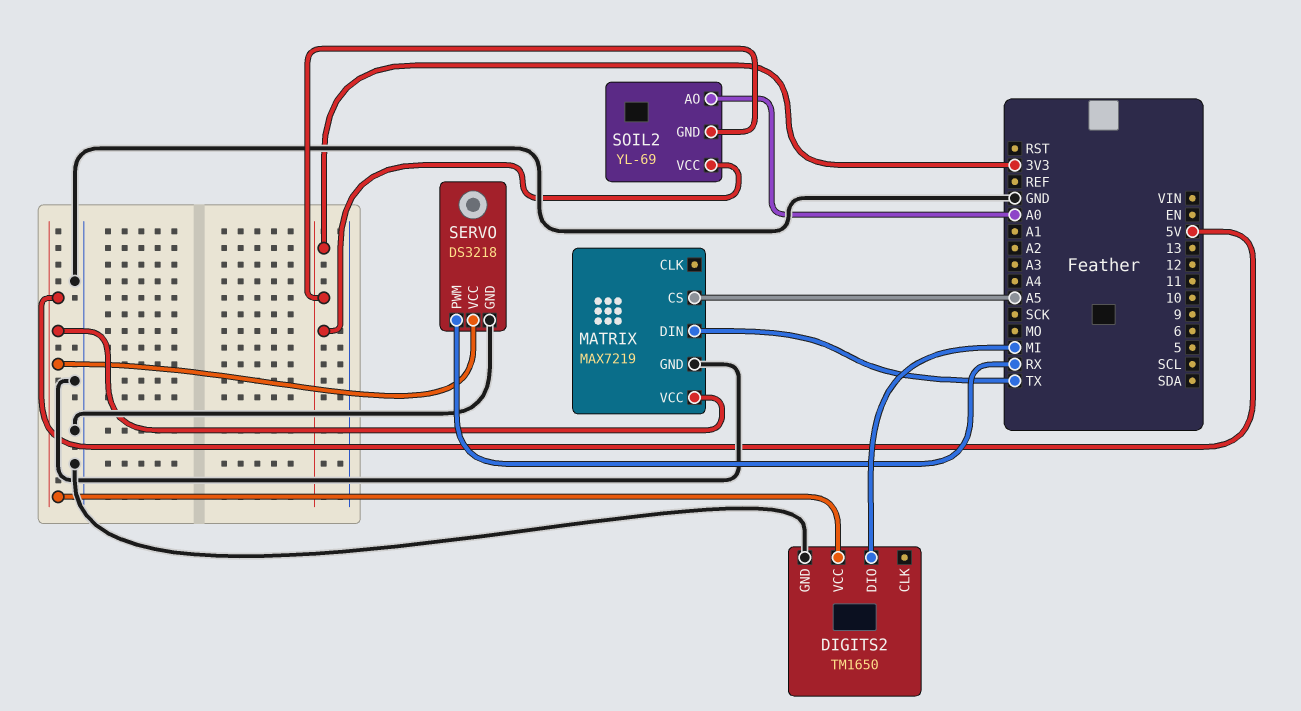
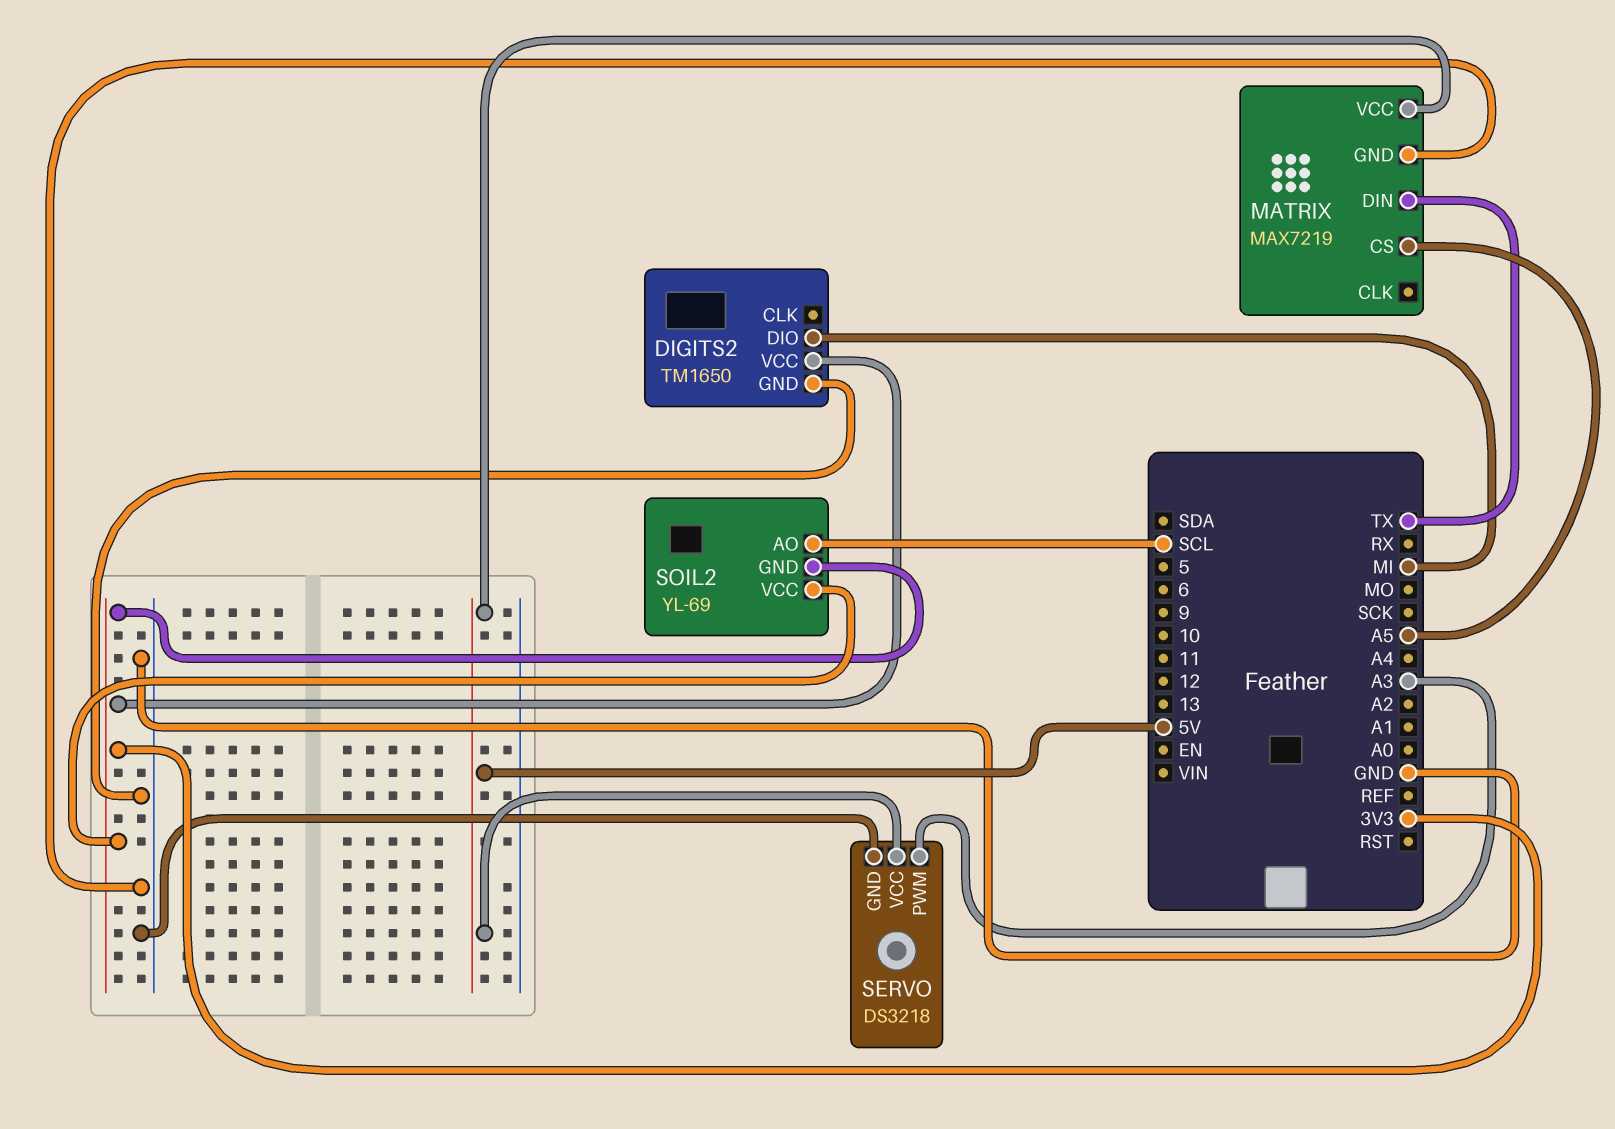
DIGITS2 pin VCC: 5V -> 3V3
SERVO pin PWM: RX -> A3
SOIL2 pin AO: A0 -> SCL

